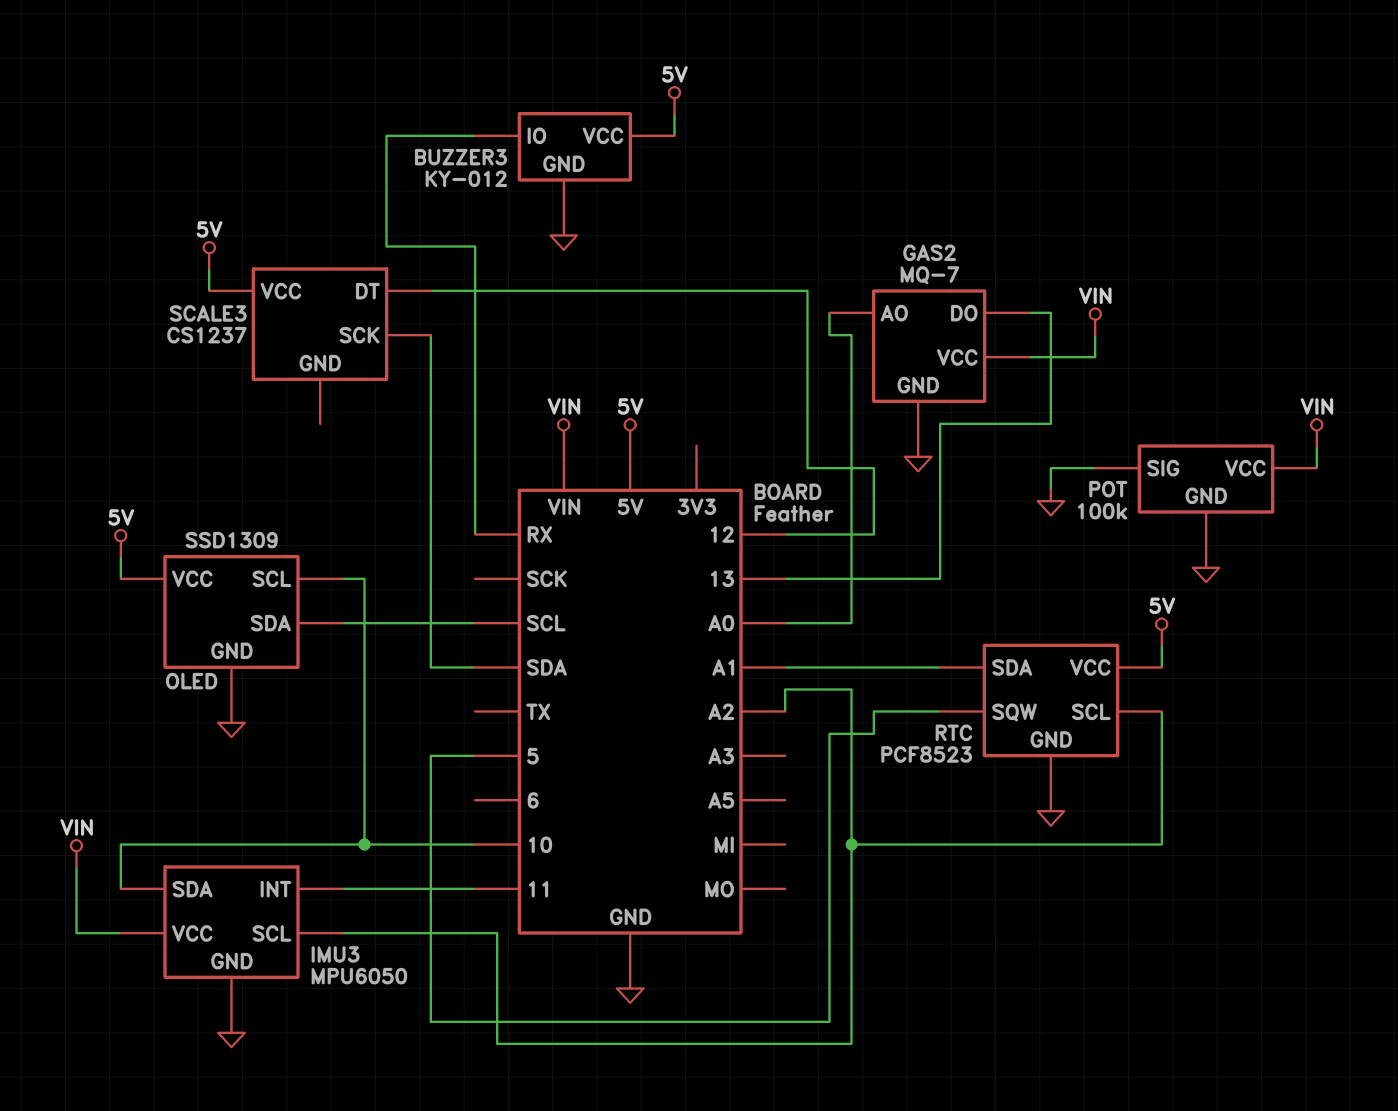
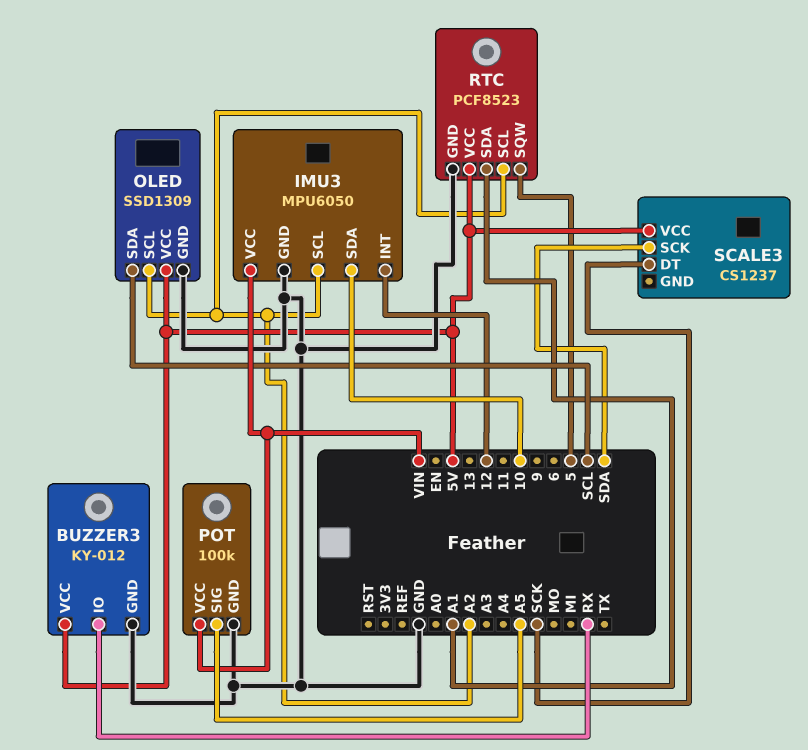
GAS2: MQ-7 -> none
GAS2 pin AO: A0 -> none
GAS2 pin DO: 13 -> none
GAS2 pin GND: GND -> none
GAS2 pin VCC: VIN -> none
IMU3 pin INT: 11 -> 12
OLED pin SCL: 10 -> A2
POT pin SIG: GND -> A5
SCALE3 pin DT: 12 -> SCK

